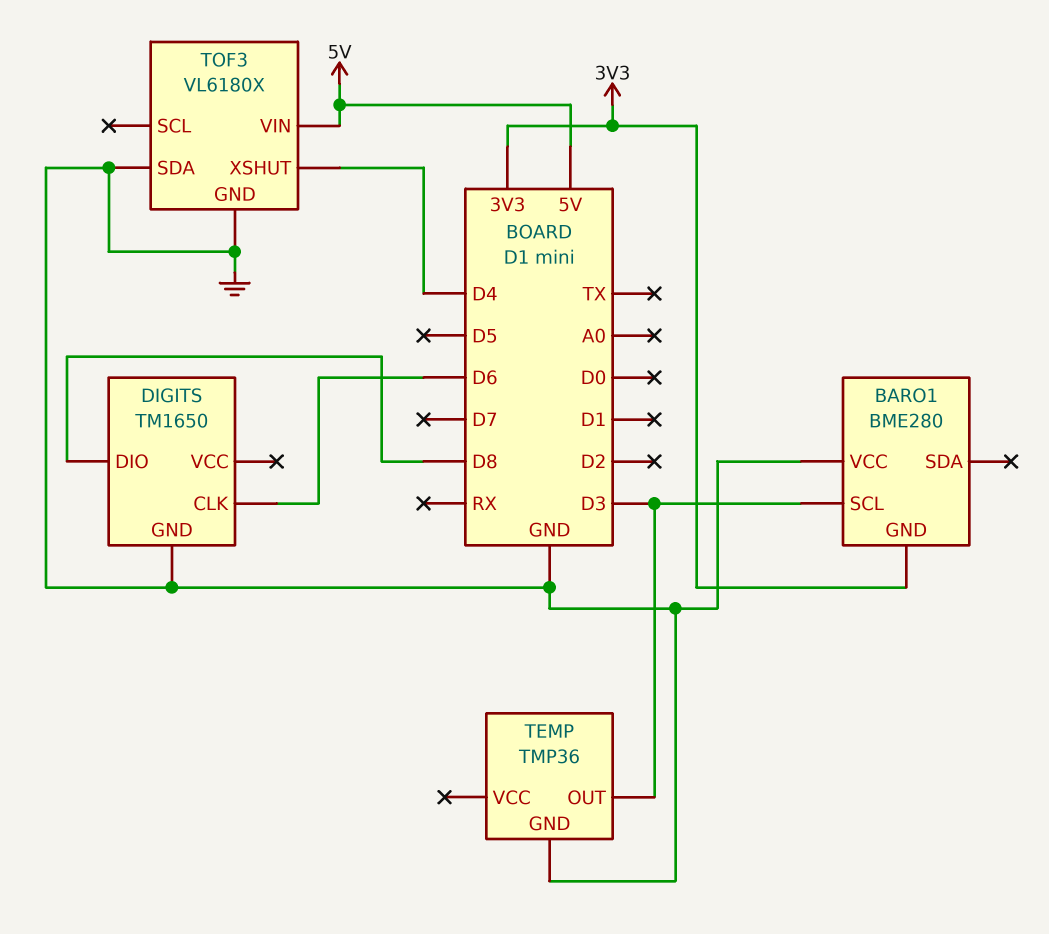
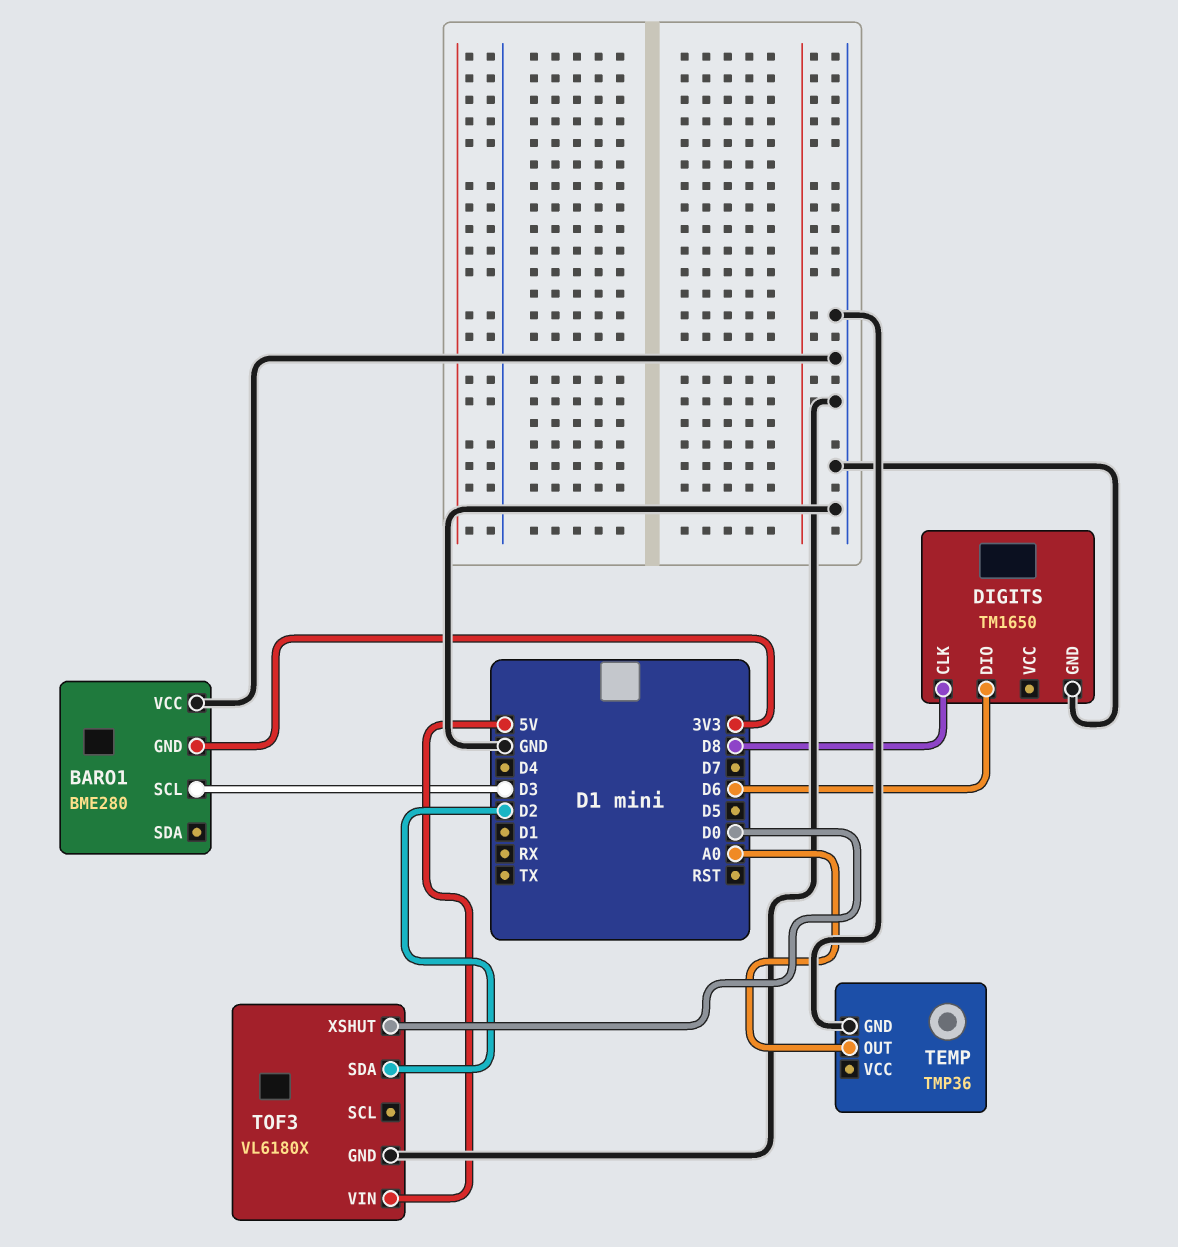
DIGITS pin CLK: D6 -> D8
DIGITS pin DIO: D8 -> D6
TEMP pin OUT: D3 -> A0
TOF3 pin SDA: GND -> D2
TOF3 pin XSHUT: D4 -> D0

